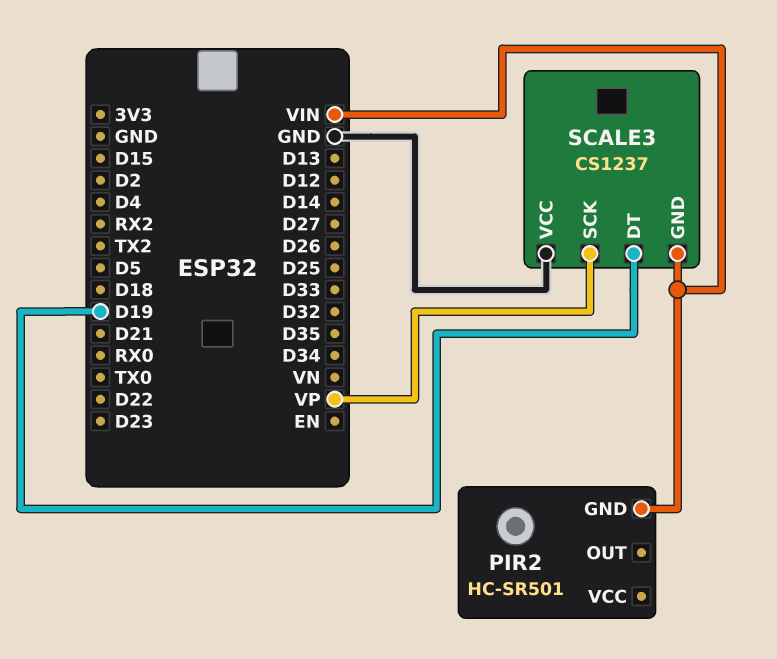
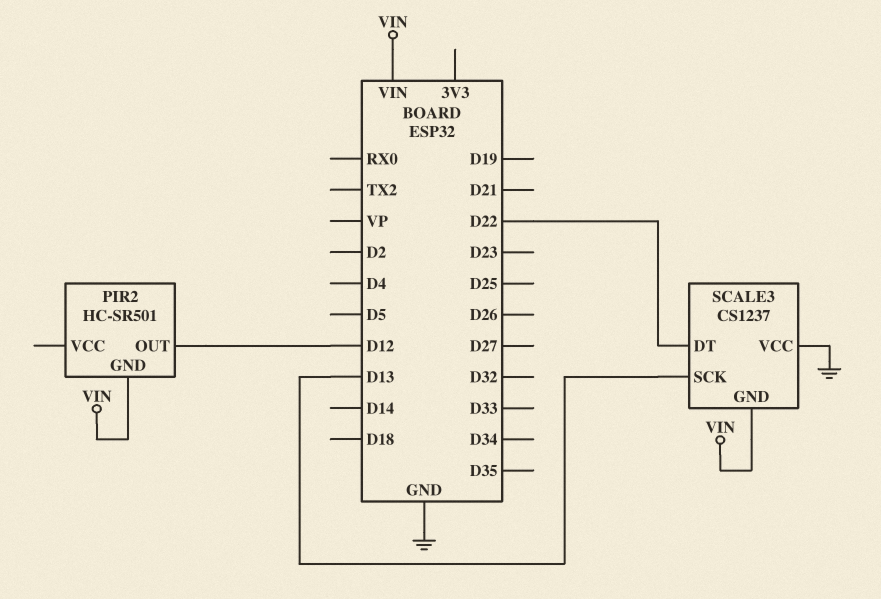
PIR2 pin OUT: none -> D12
SCALE3 pin DT: D19 -> D22
SCALE3 pin SCK: VP -> D13

